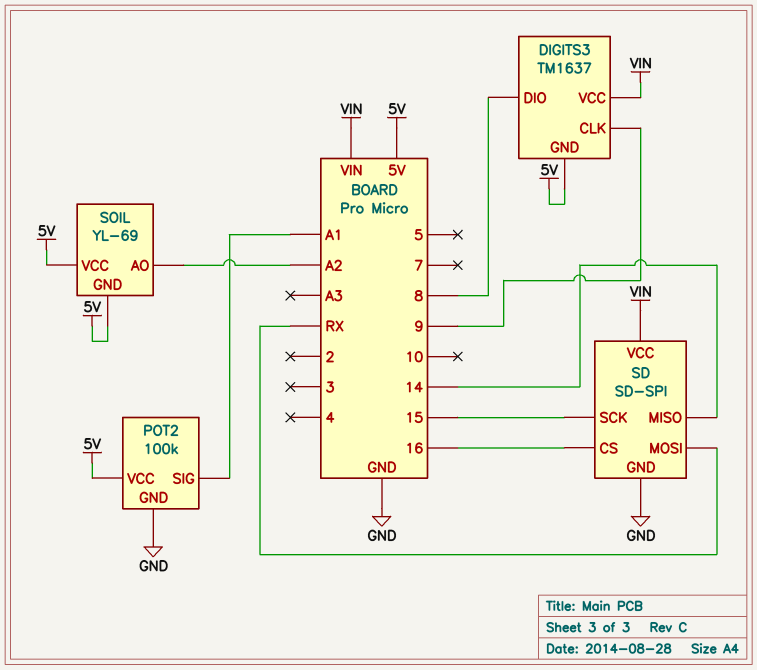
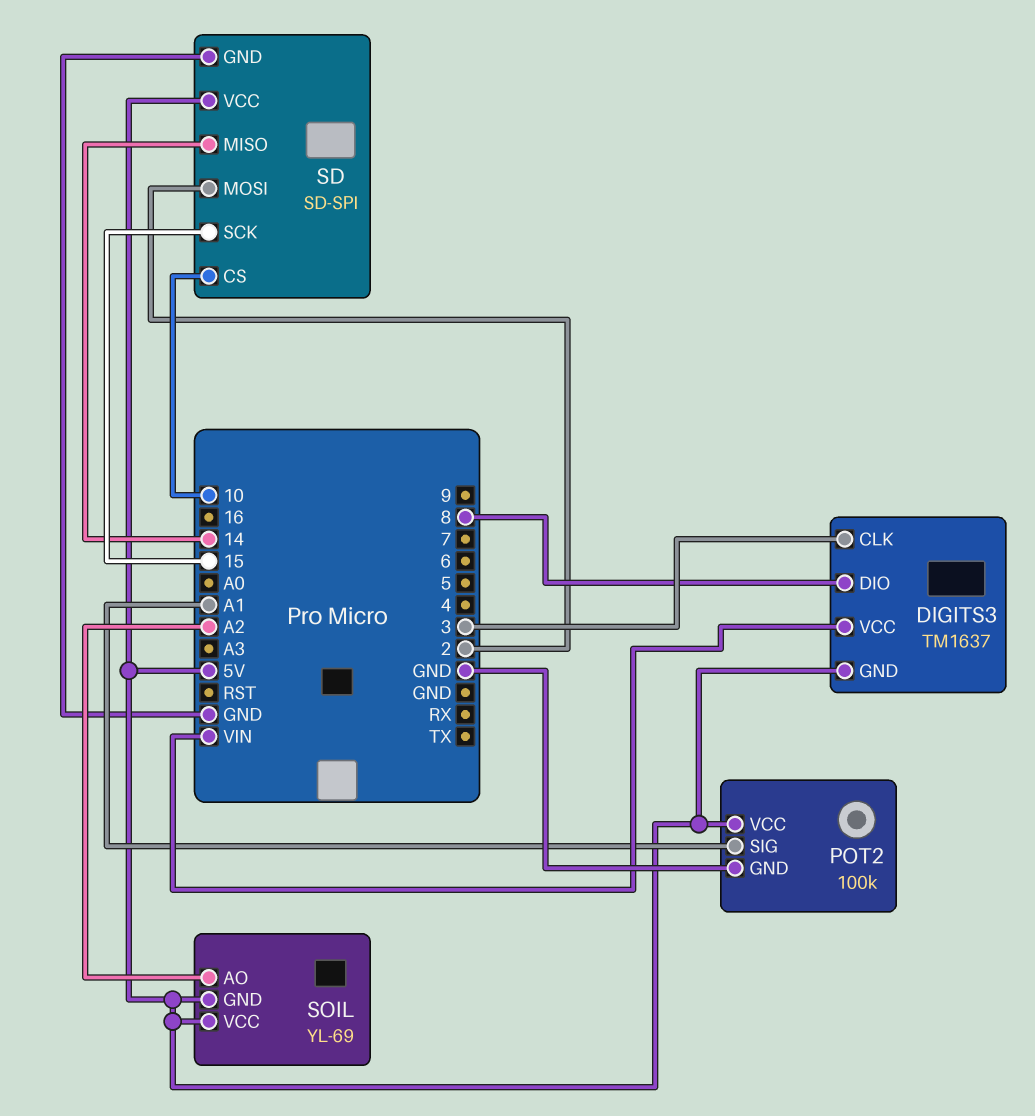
DIGITS3 pin CLK: 9 -> 3
SD pin CS: 16 -> 10
SD pin MOSI: RX -> 2
SD pin VCC: VIN -> 5V

